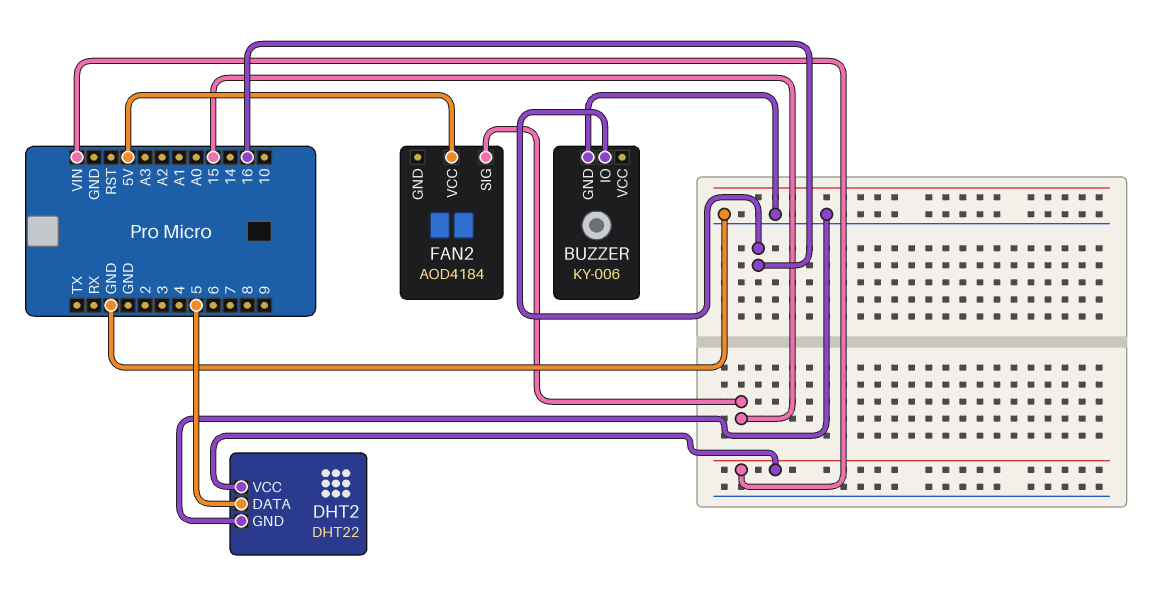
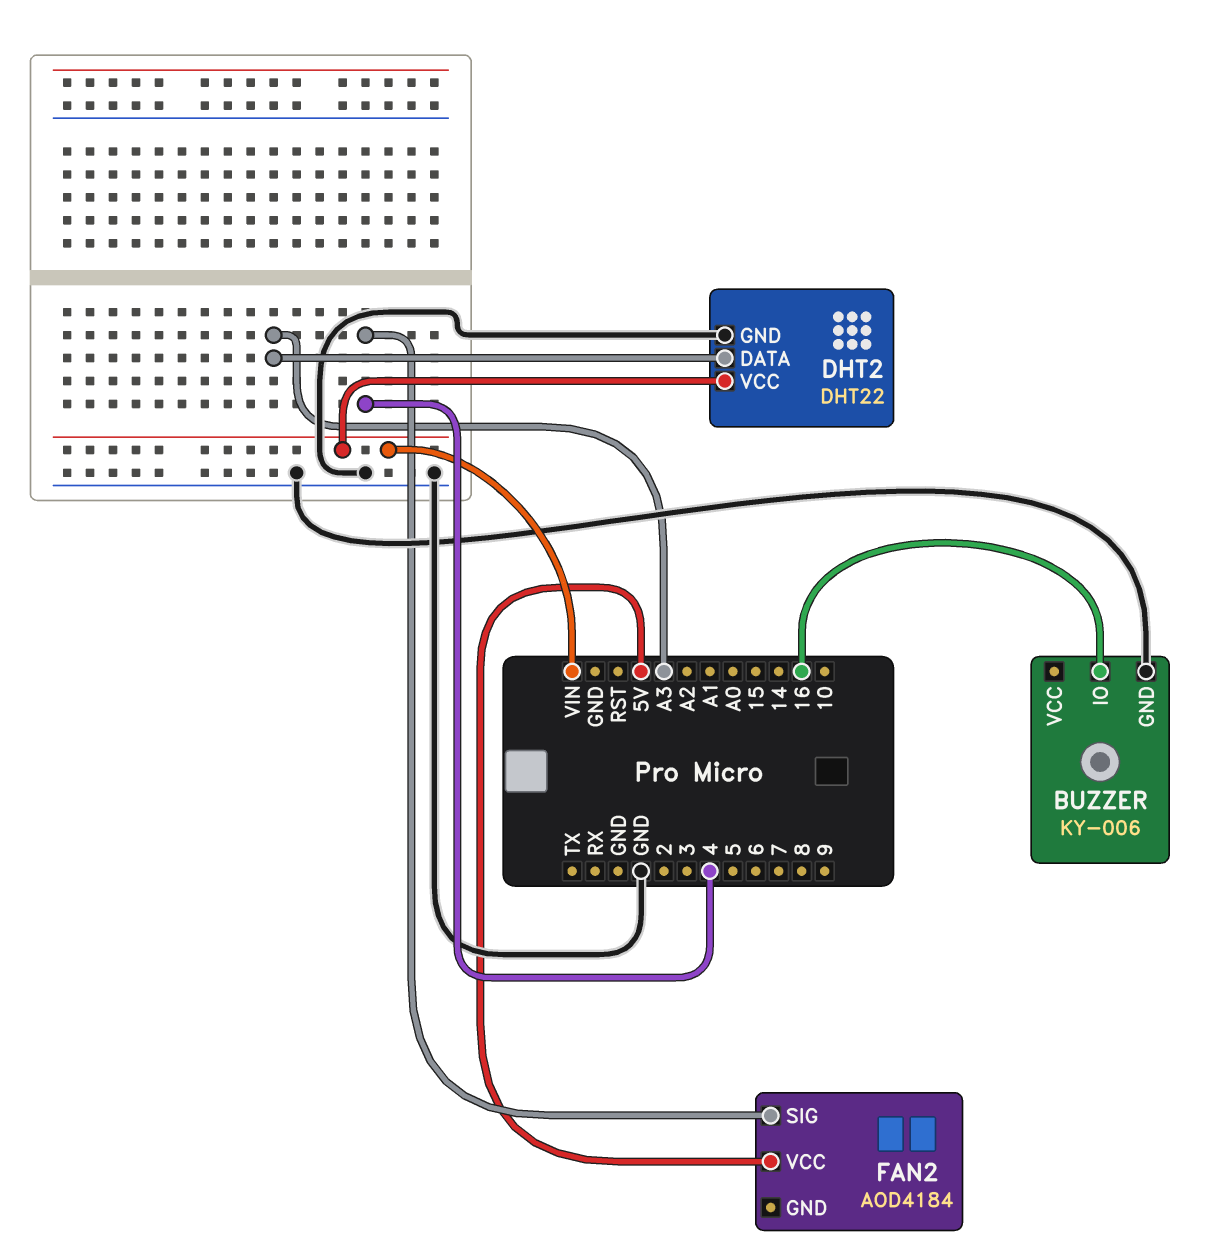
DHT2 pin DATA: 5 -> A3
FAN2 pin SIG: 15 -> 4

